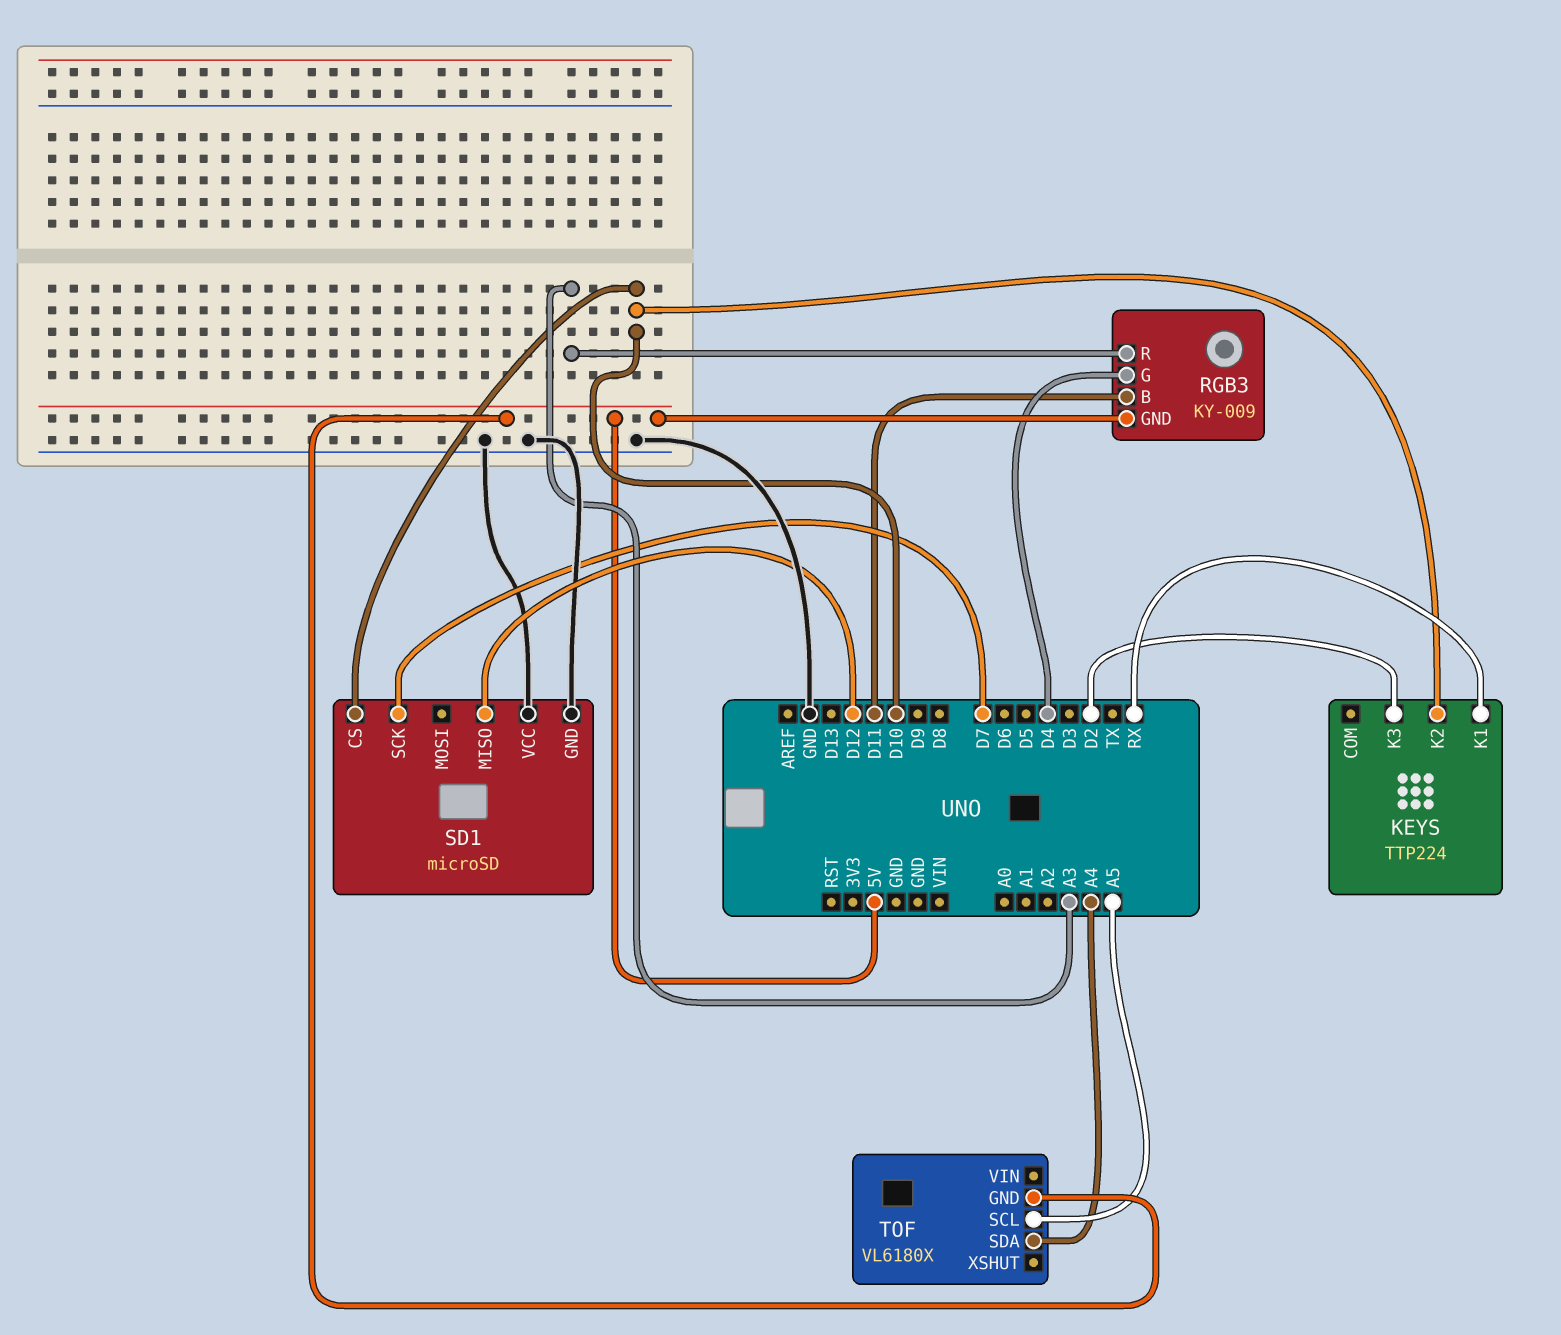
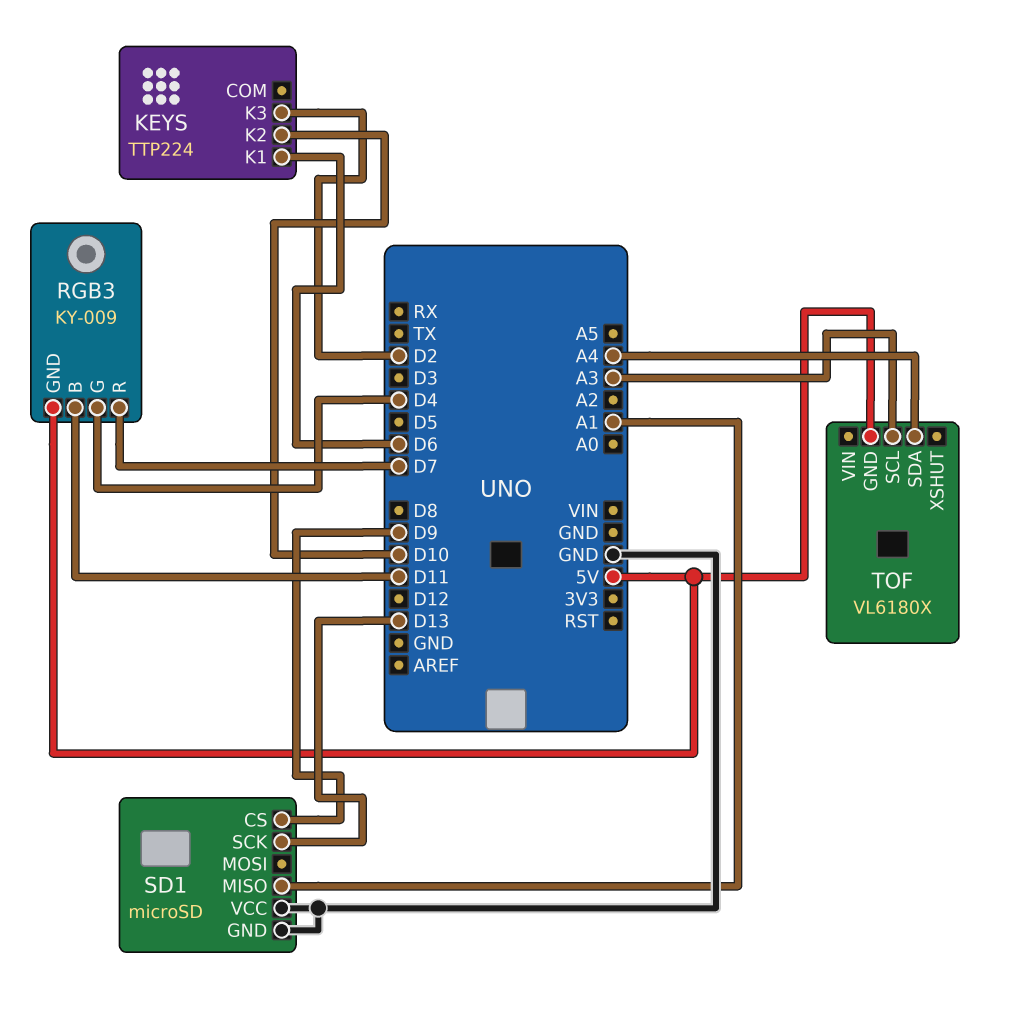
KEYS pin K1: RX -> D6
RGB3 pin R: A3 -> D7
SD1 pin CS: D10 -> D9
SD1 pin MISO: D12 -> A1
SD1 pin SCK: D7 -> D13
TOF pin SCL: A5 -> A3

